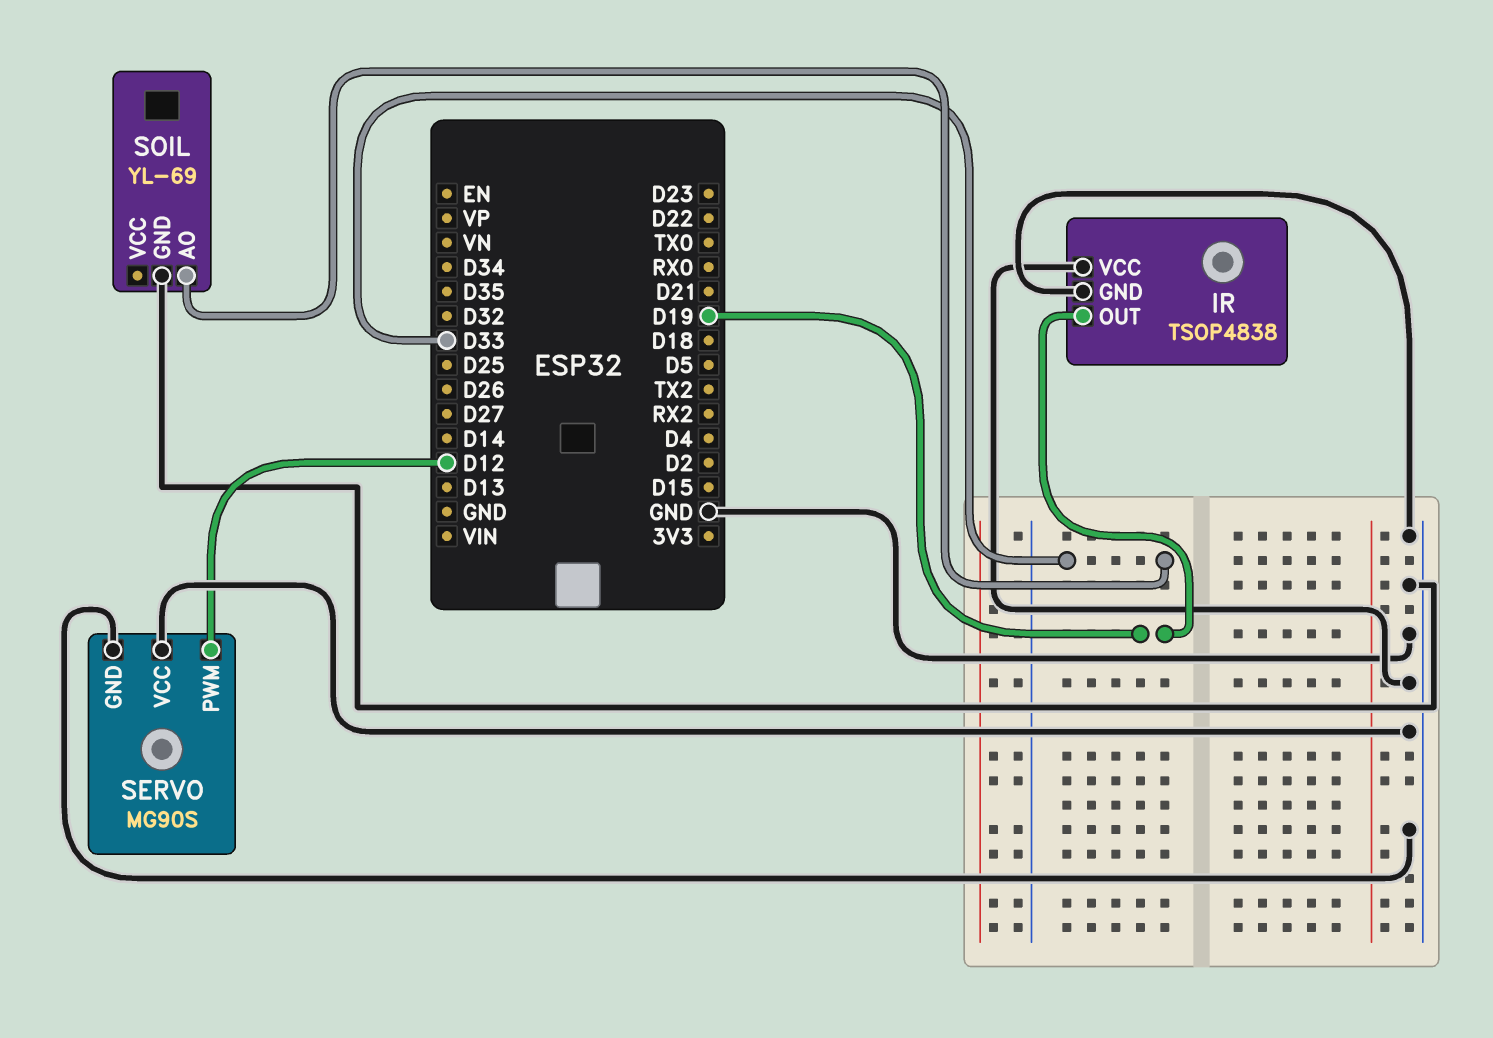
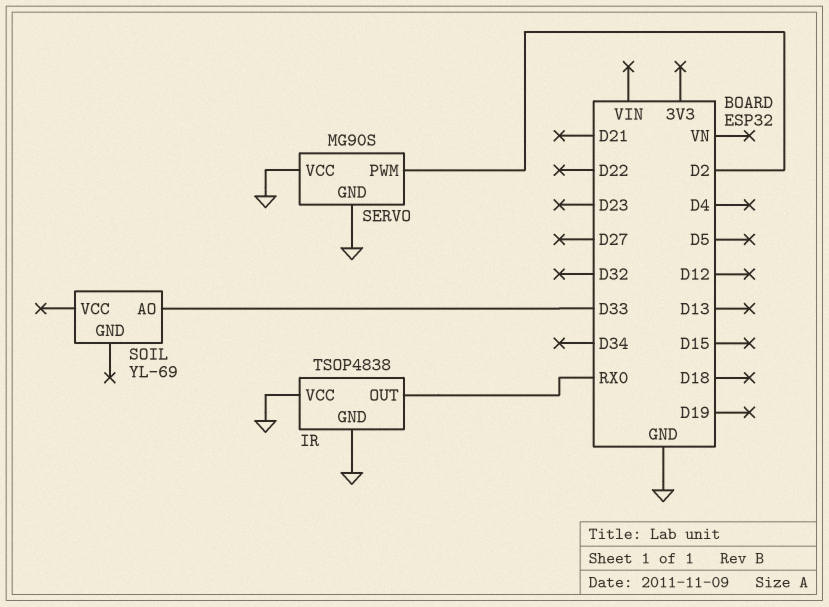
IR pin OUT: D19 -> RX0
SERVO pin PWM: D12 -> D2
SOIL pin GND: GND -> none

